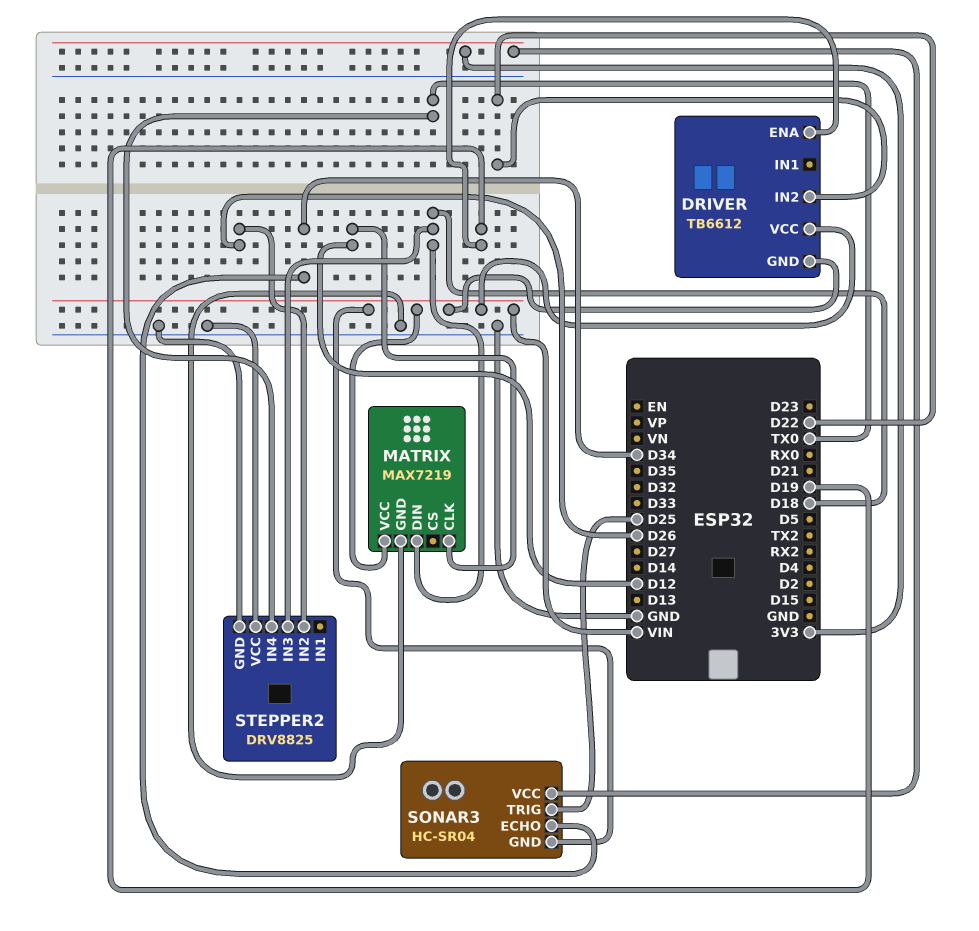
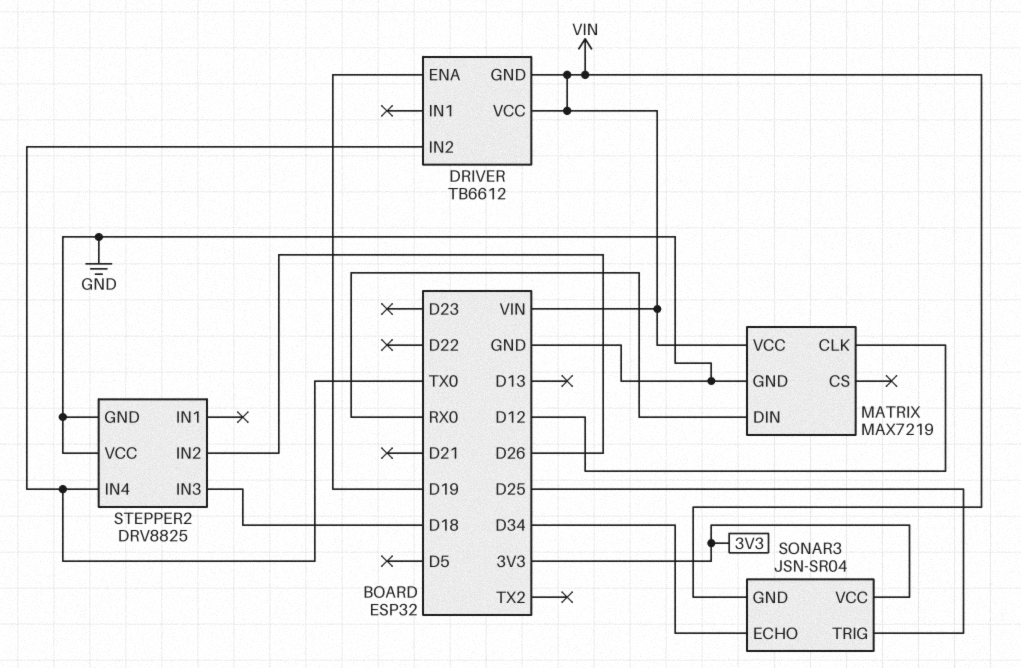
DRIVER pin IN2: D22 -> TX0
MATRIX pin DIN: D18 -> RX0
SONAR3: HC-SR04 -> JSN-SR04

